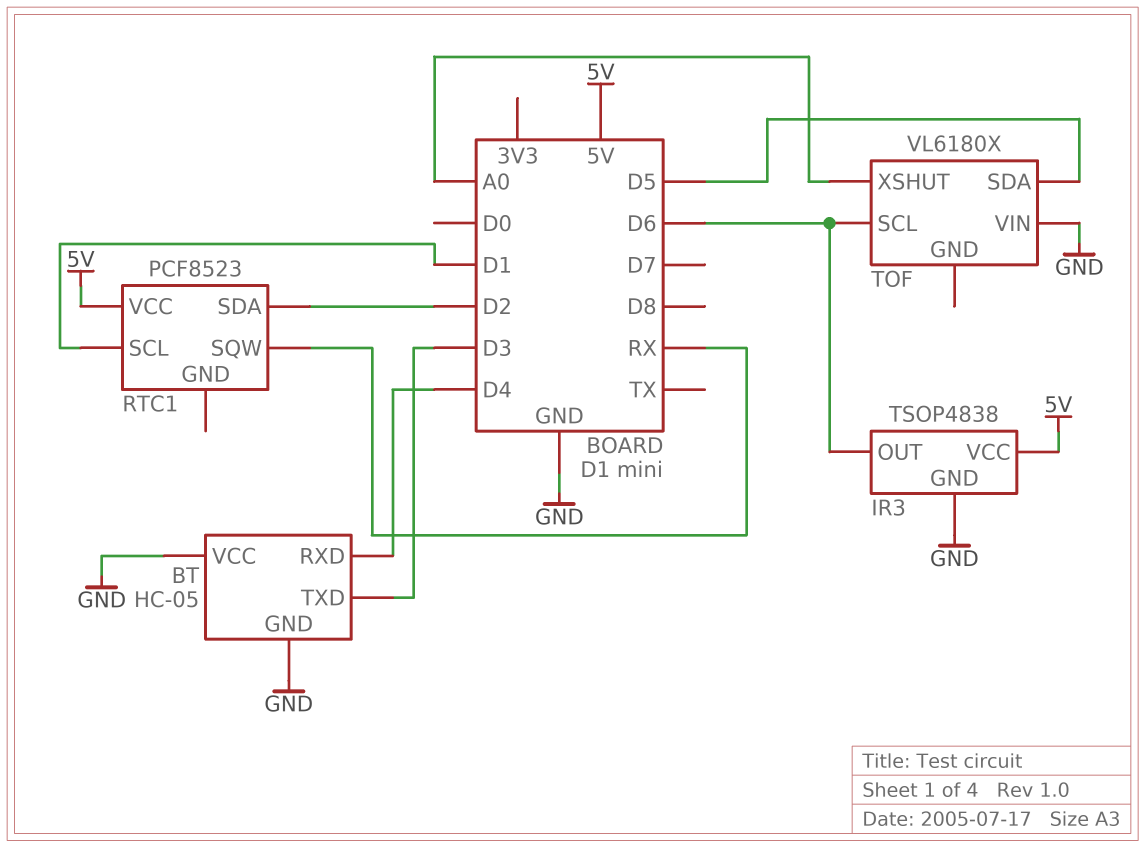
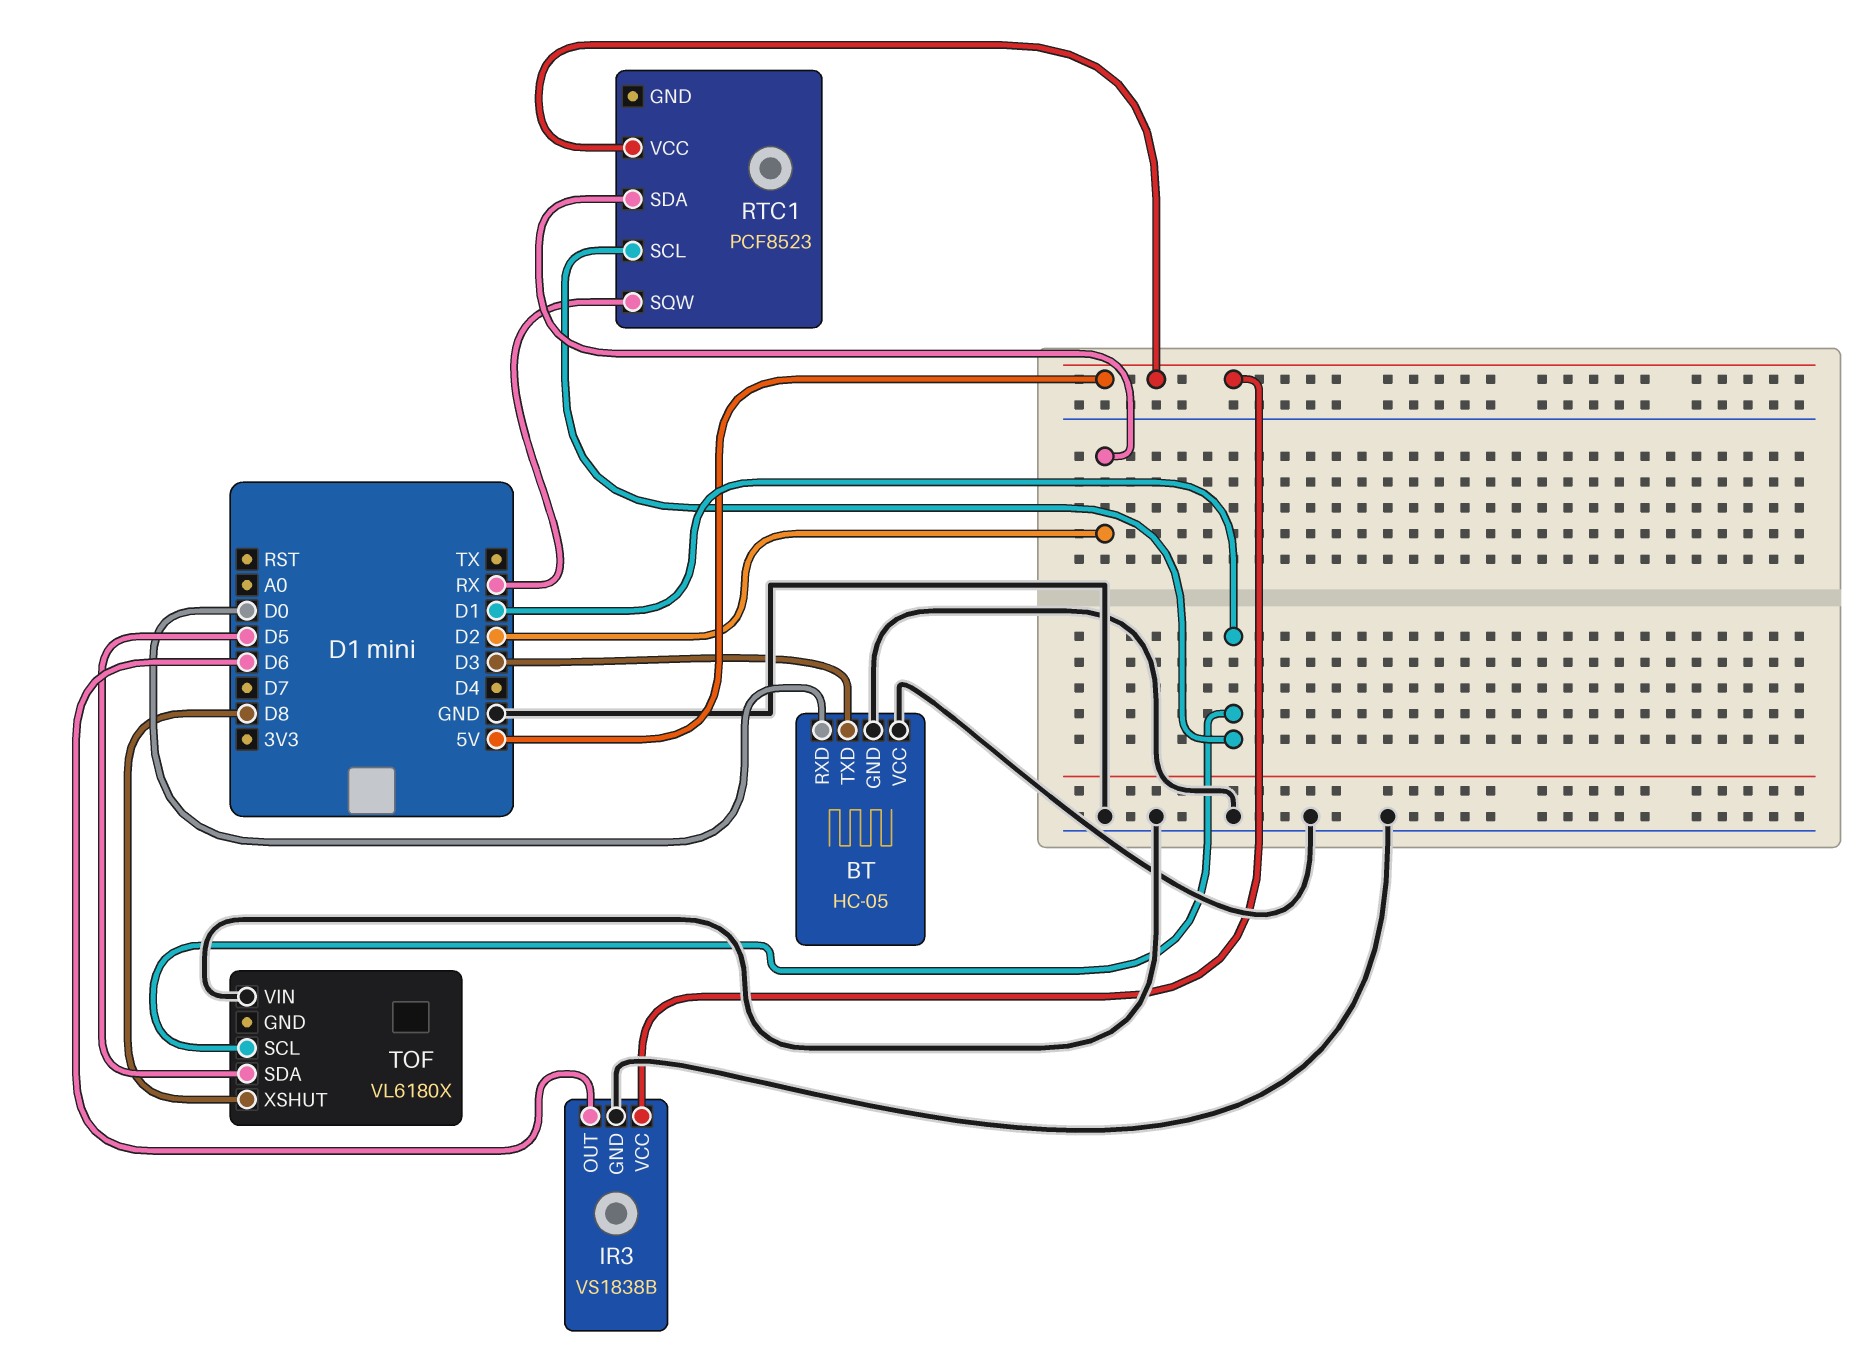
BT pin RXD: D4 -> D0
IR3: TSOP4838 -> VS1838B
TOF pin SCL: D6 -> D1
TOF pin XSHUT: A0 -> D8

